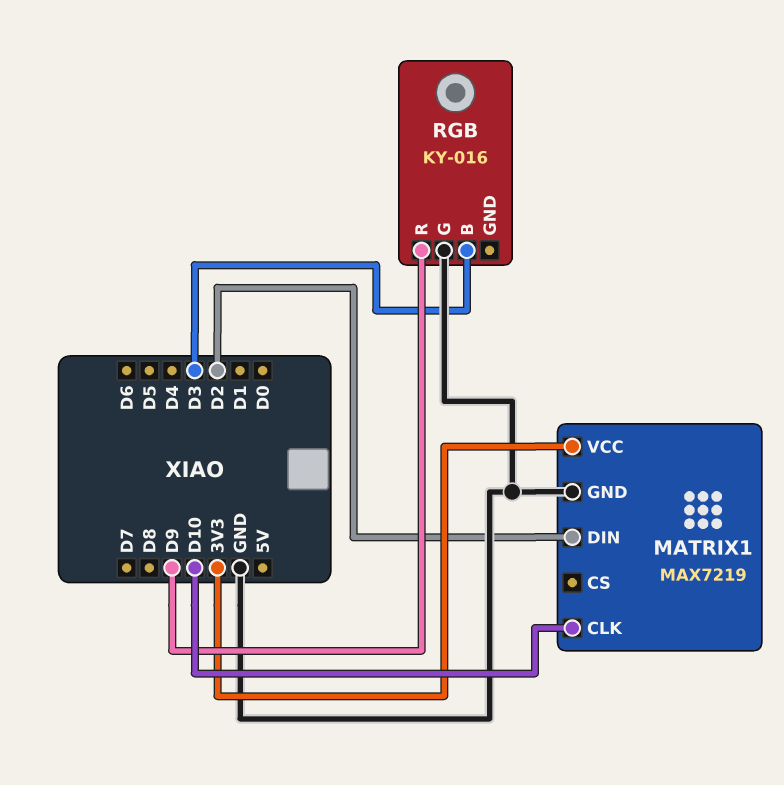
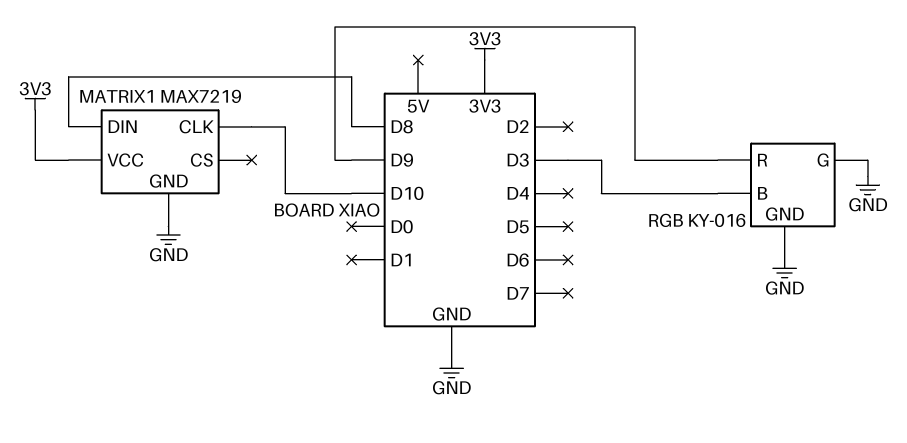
MATRIX1 pin DIN: D2 -> D8
RGB pin GND: none -> GND

